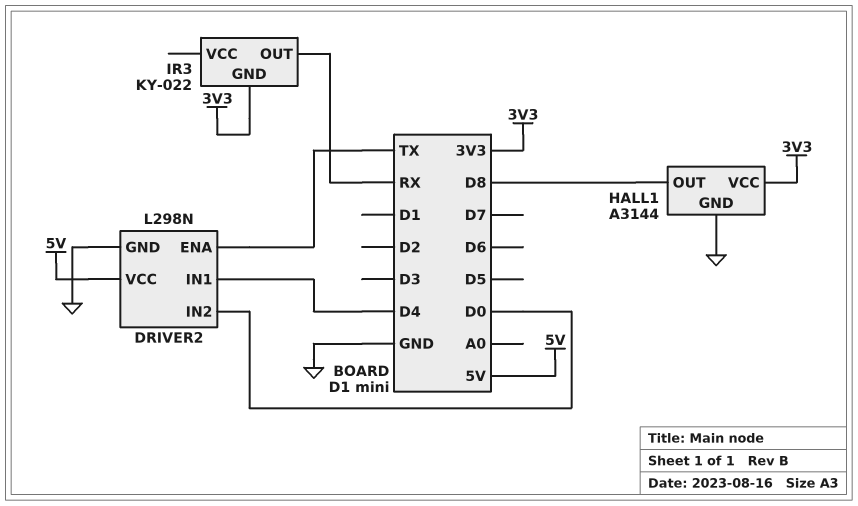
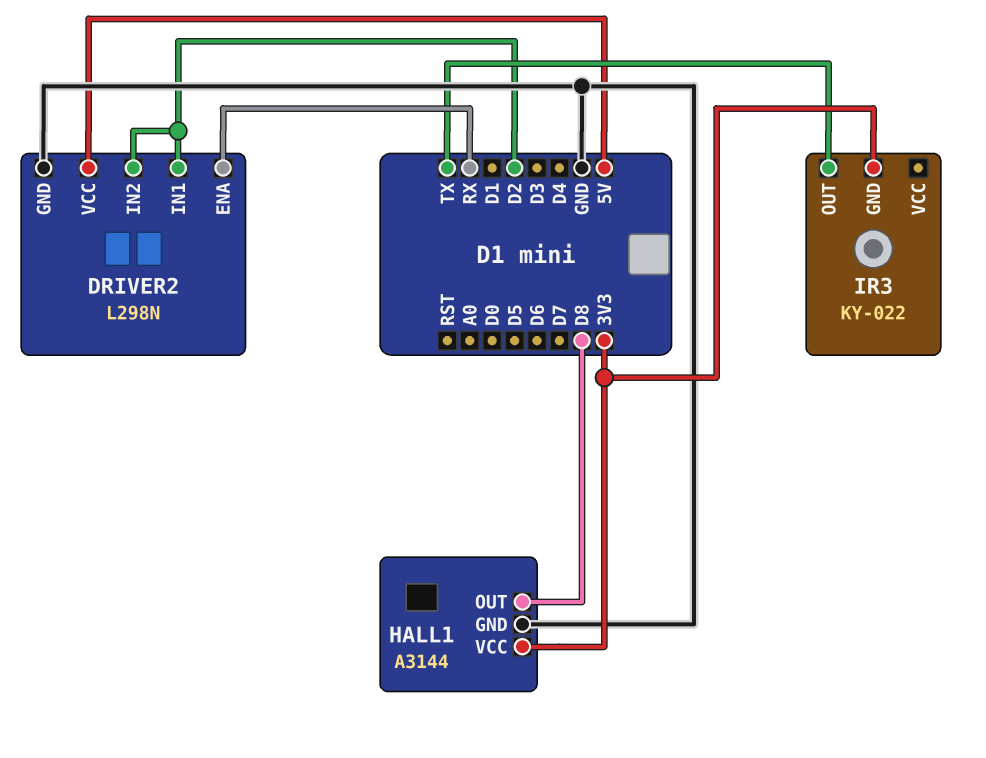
DRIVER2 pin ENA: TX -> RX
DRIVER2 pin IN1: D4 -> D2
DRIVER2 pin IN2: D0 -> D2
IR3 pin OUT: RX -> TX

